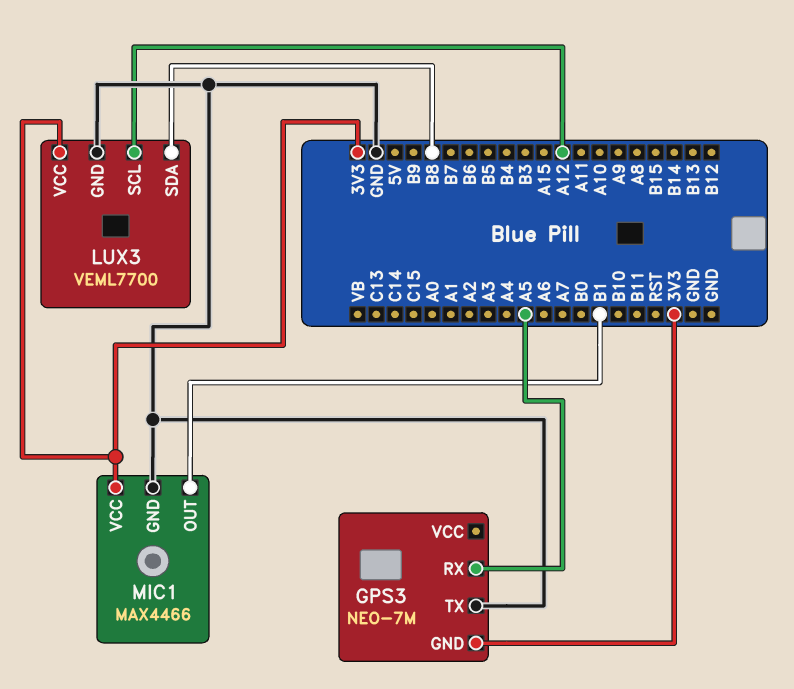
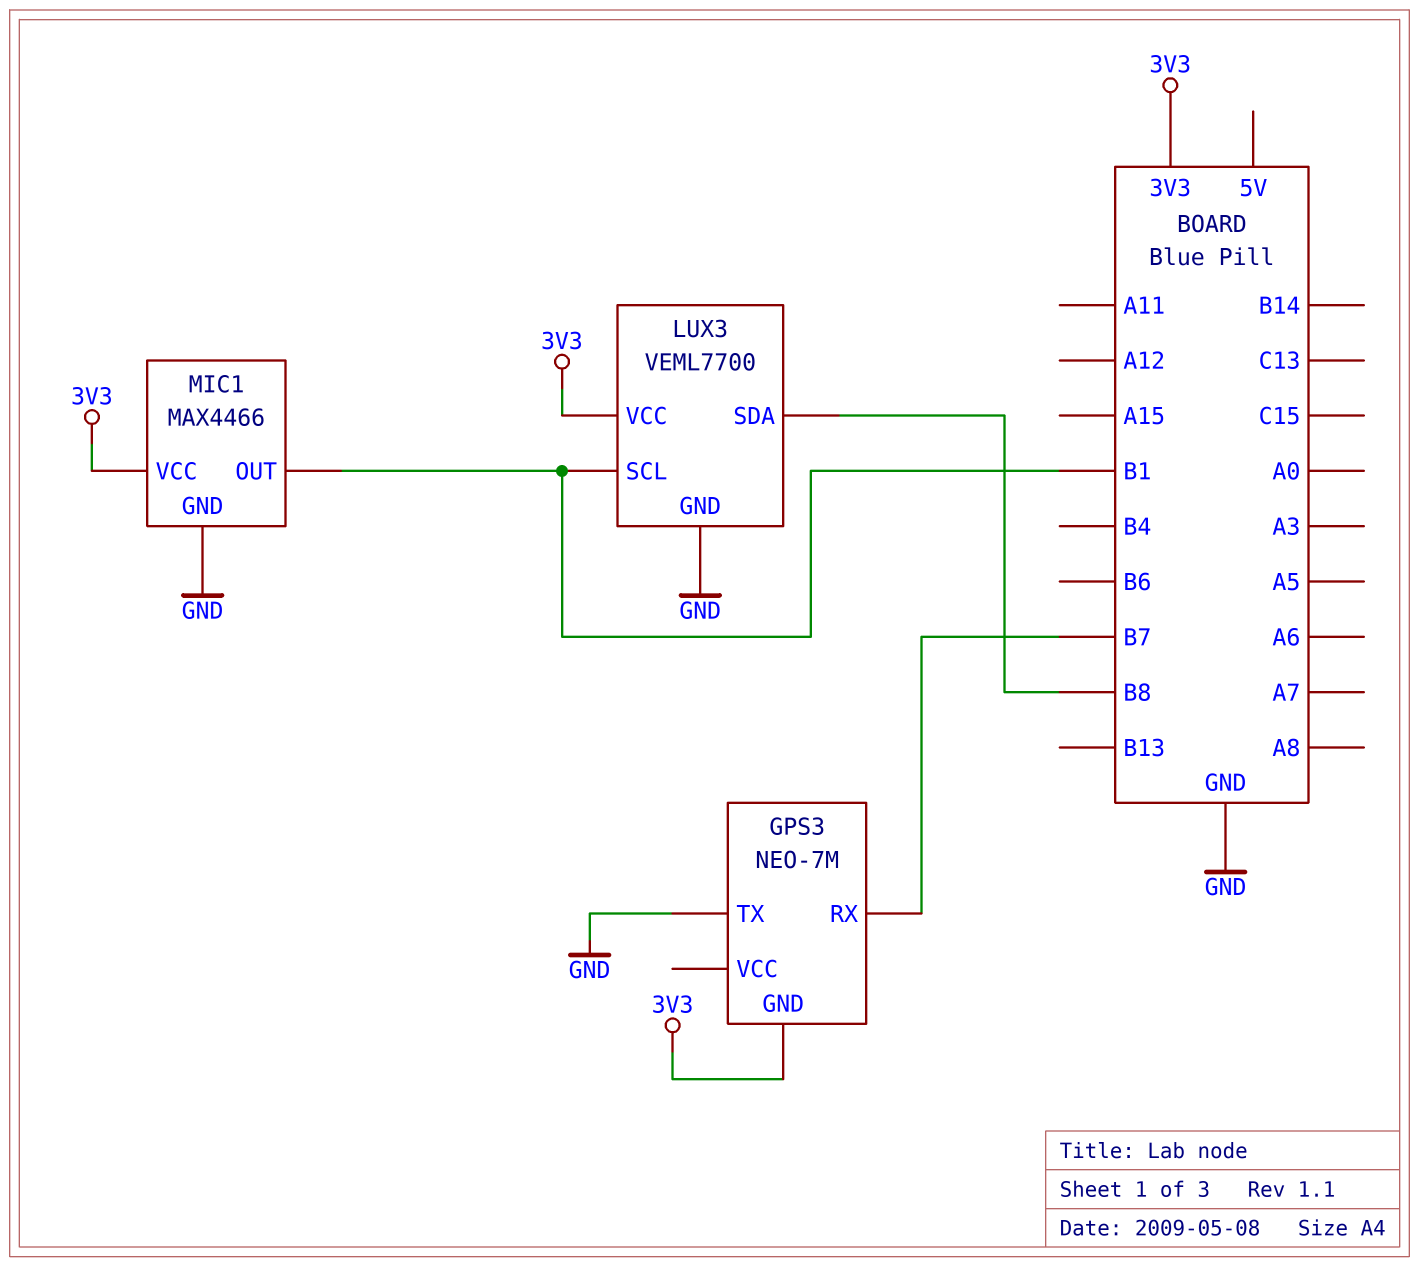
GPS3 pin RX: A5 -> B7
LUX3 pin SCL: A12 -> B1

